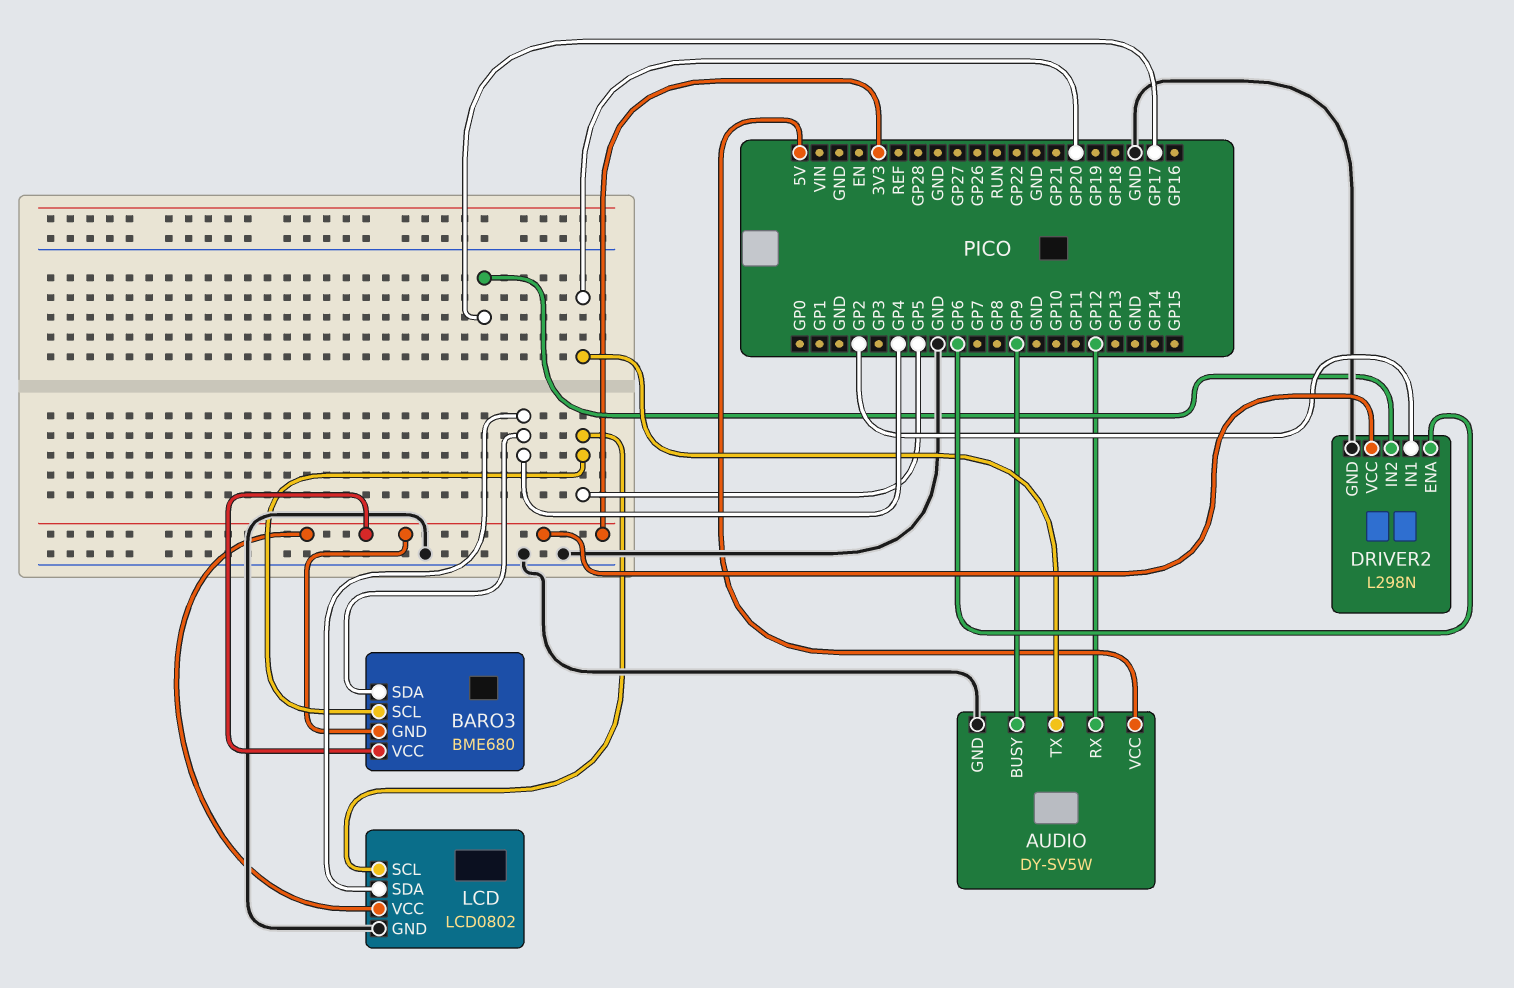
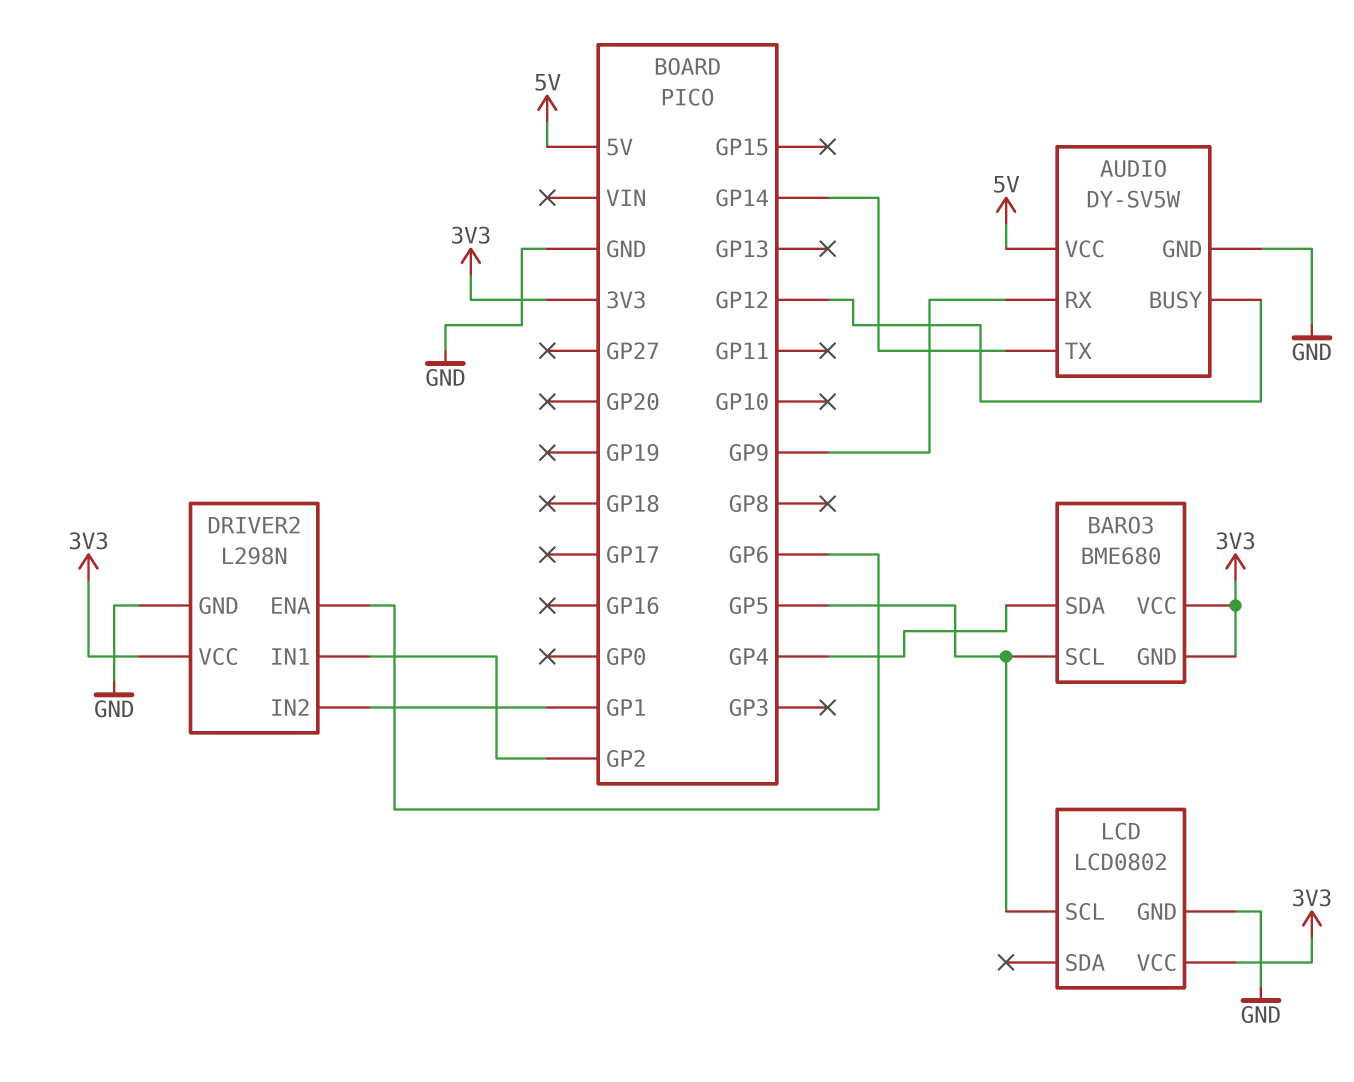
AUDIO pin BUSY: GP9 -> GP12
AUDIO pin RX: GP12 -> GP9
AUDIO pin TX: GP20 -> GP14
DRIVER2 pin IN2: GP17 -> GP1
LCD pin SDA: GP4 -> none

